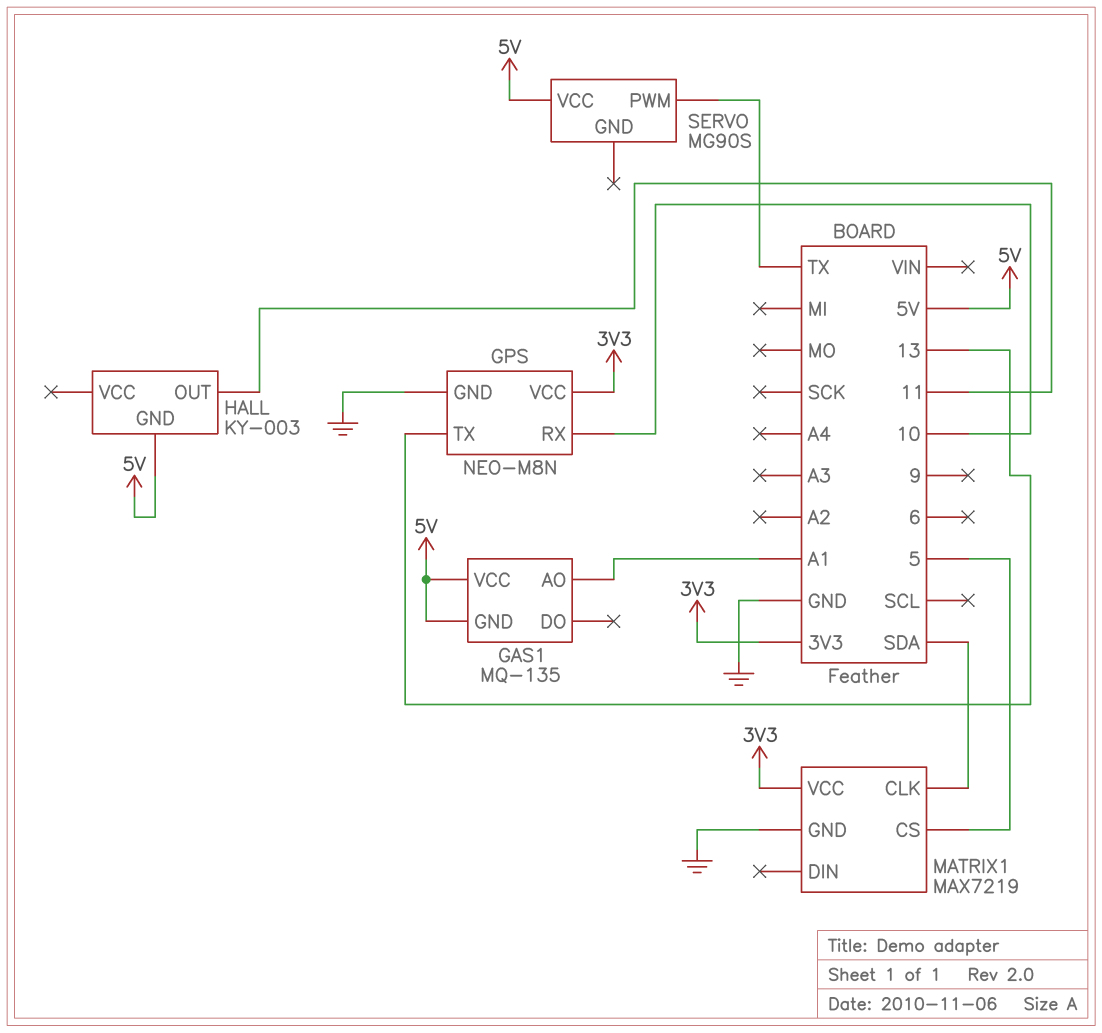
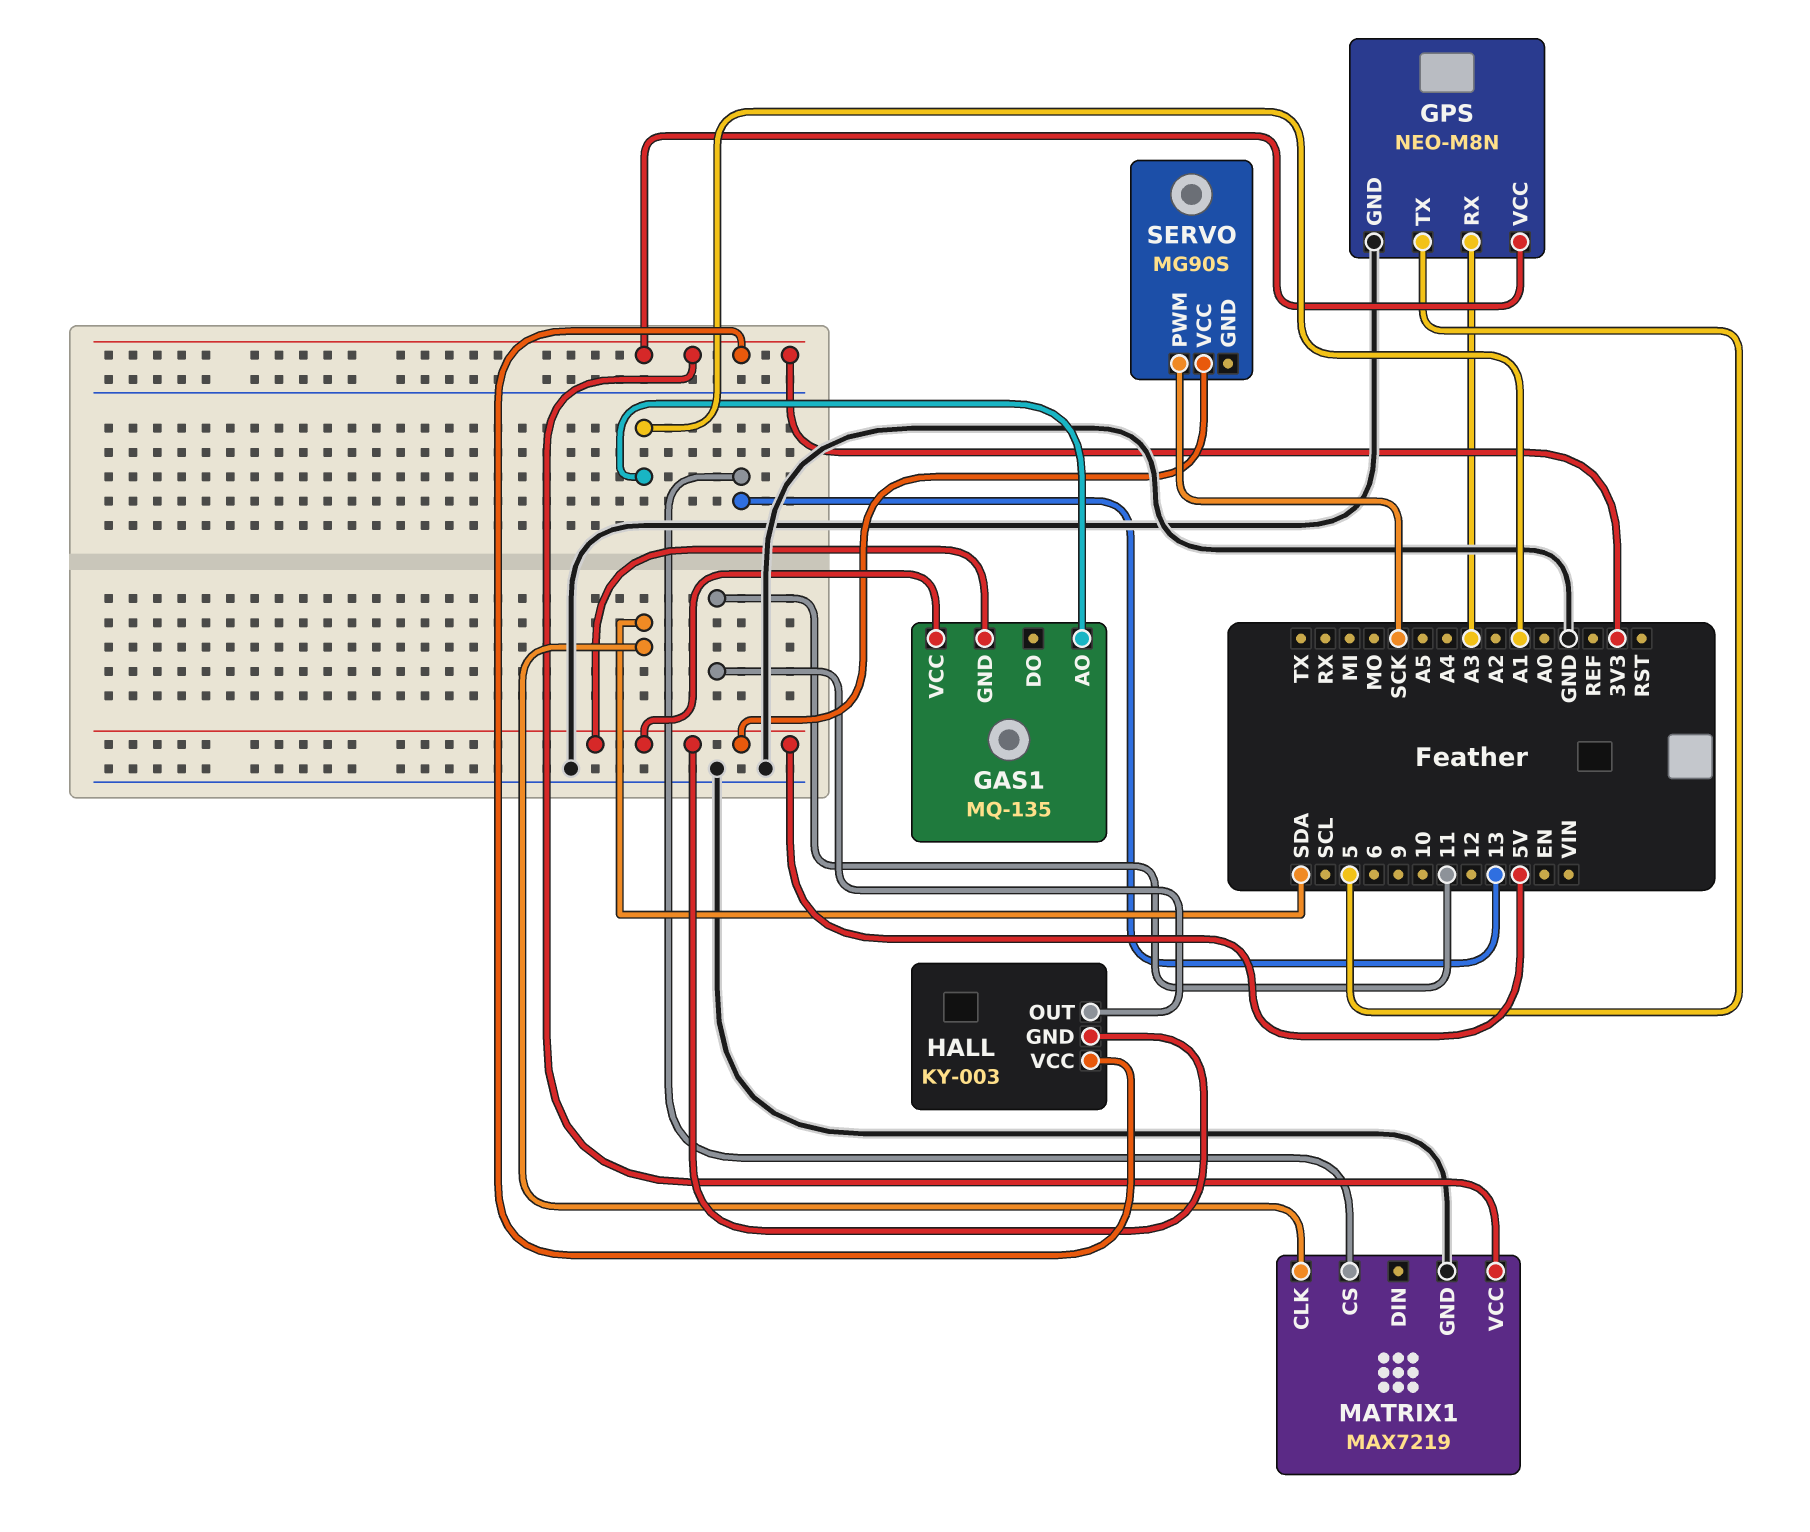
GPS pin RX: 10 -> A3
GPS pin TX: 13 -> 5
HALL pin VCC: none -> 3V3
MATRIX1 pin CS: 5 -> 13
SERVO pin PWM: TX -> SCK

